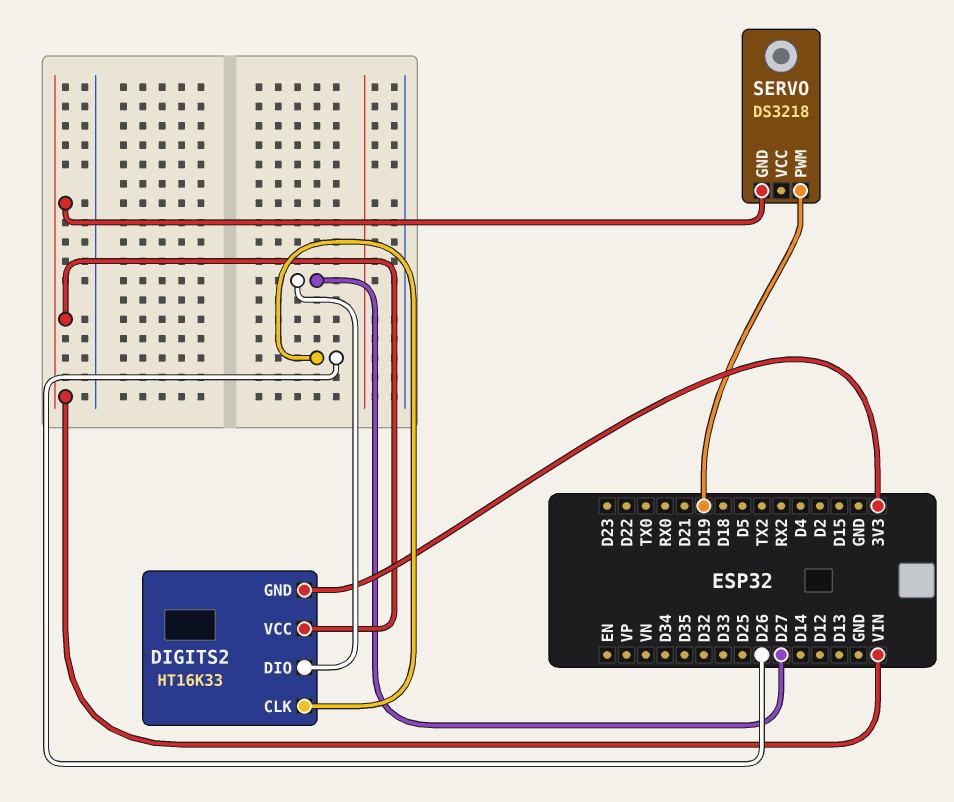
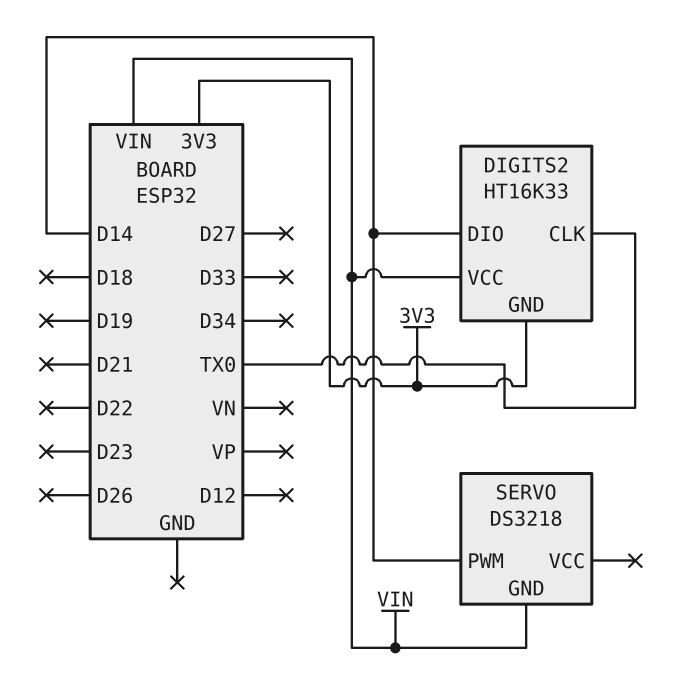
DIGITS2 pin CLK: D26 -> TX0
DIGITS2 pin DIO: D27 -> D14
SERVO pin PWM: D19 -> D14

